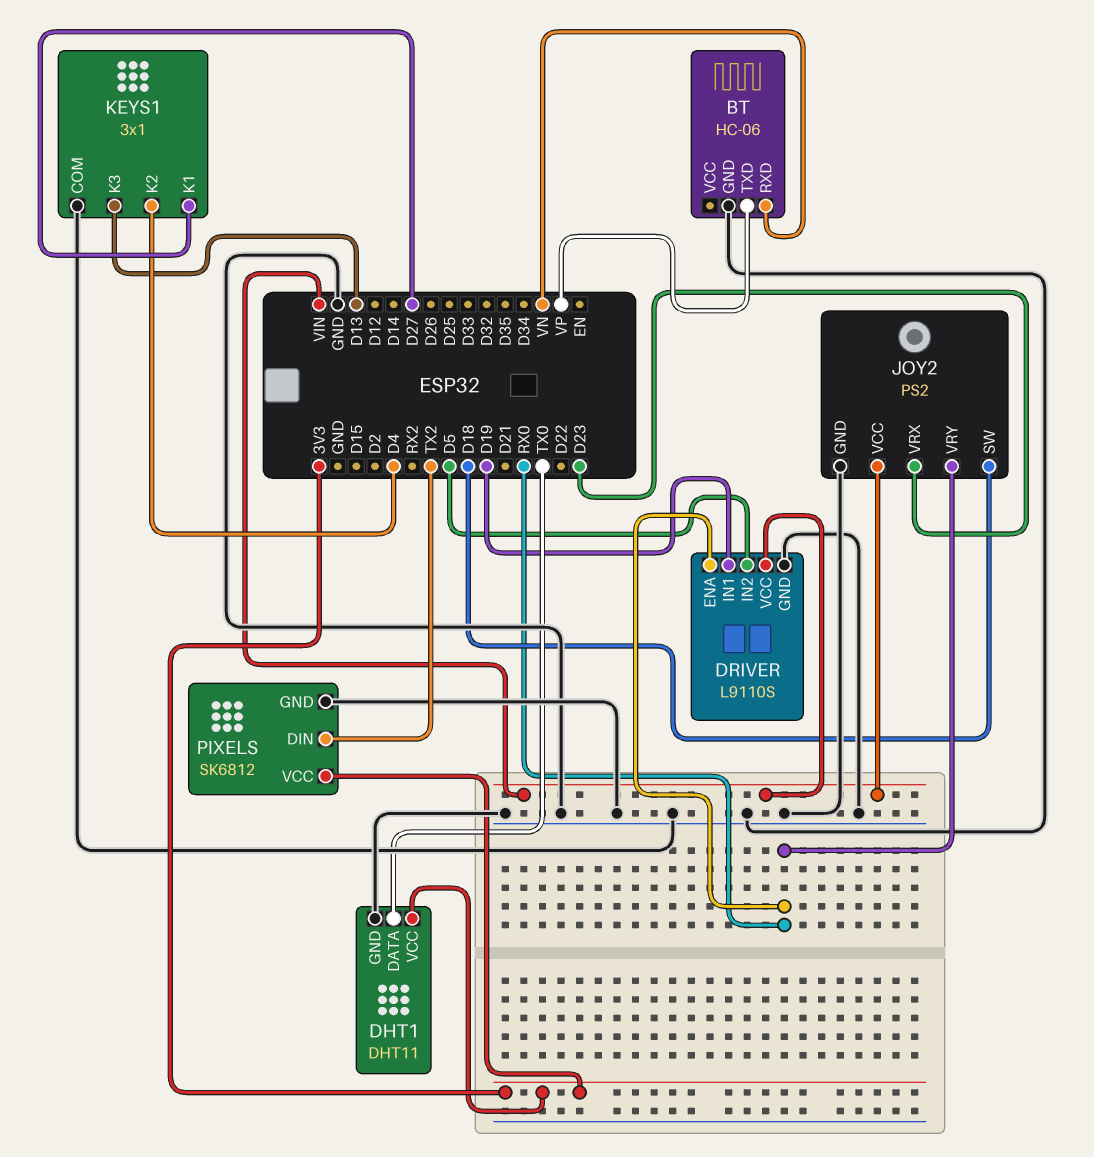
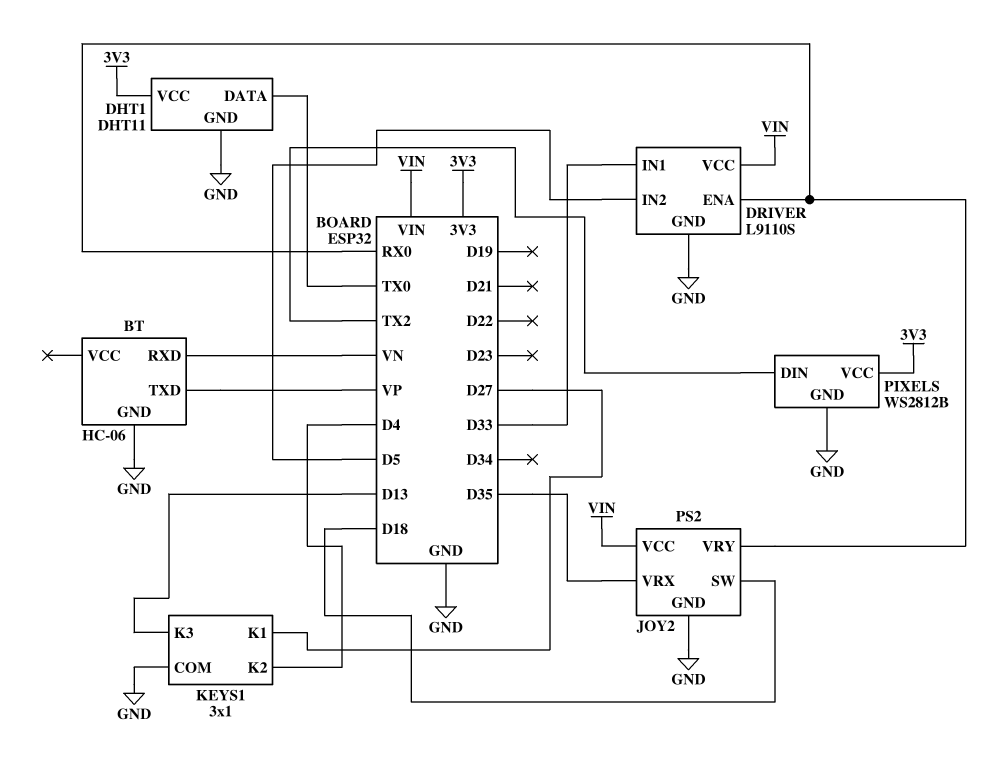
DRIVER pin IN1: D19 -> D33
JOY2 pin VRX: D23 -> D35
PIXELS: SK6812 -> WS2812B

